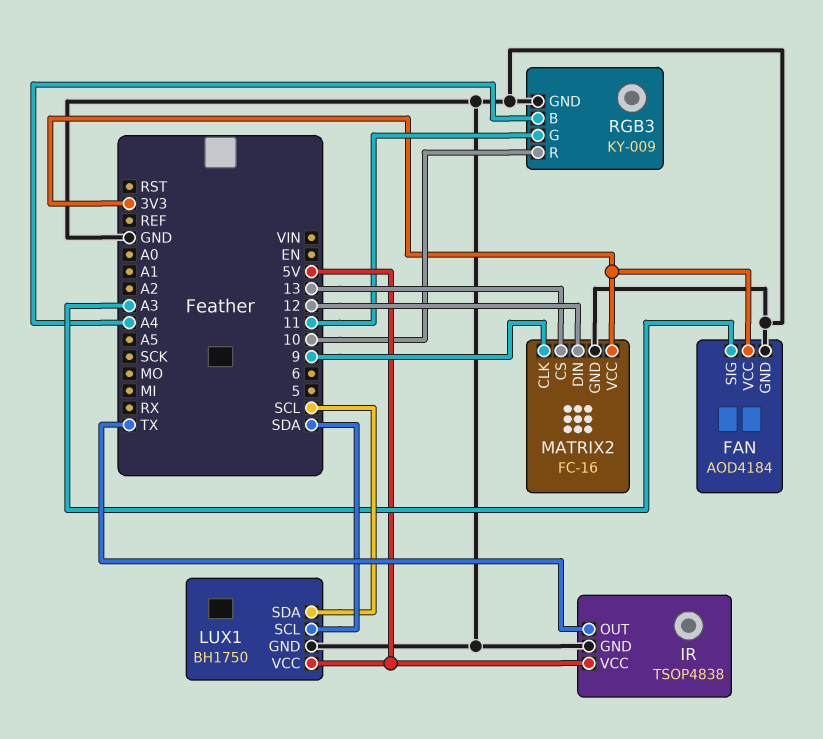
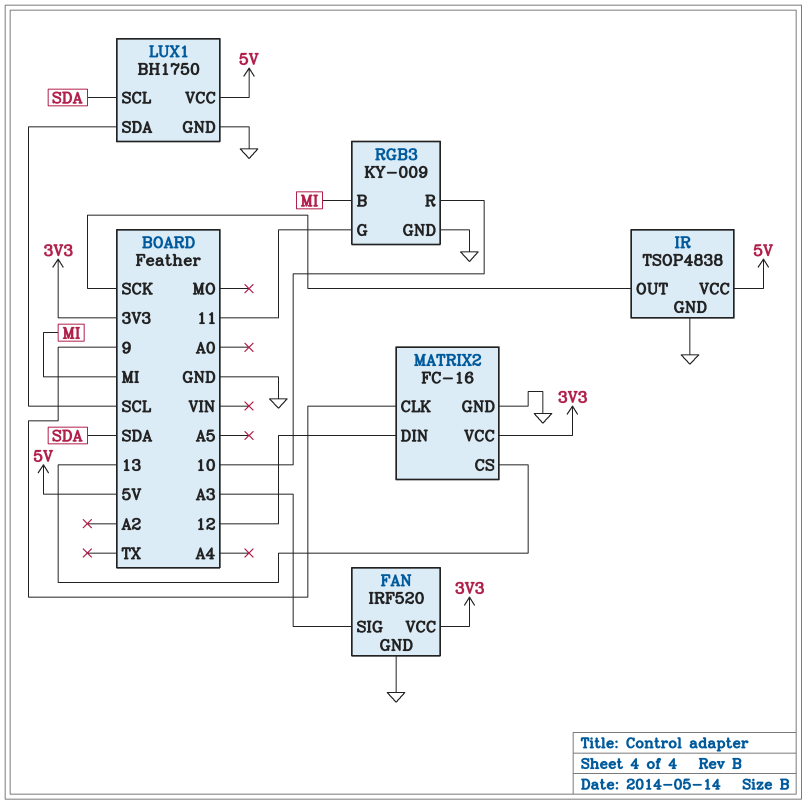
FAN: AOD4184 -> IRF520
IR pin OUT: TX -> SCK
RGB3 pin B: A4 -> MI

